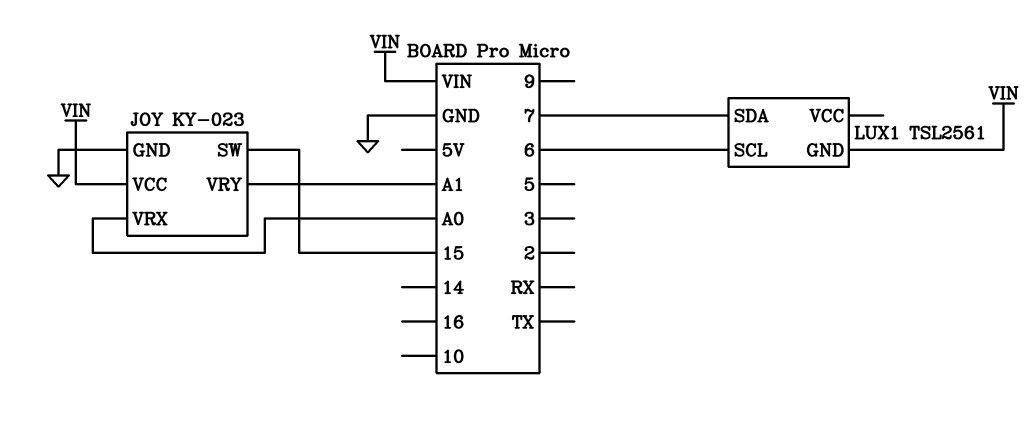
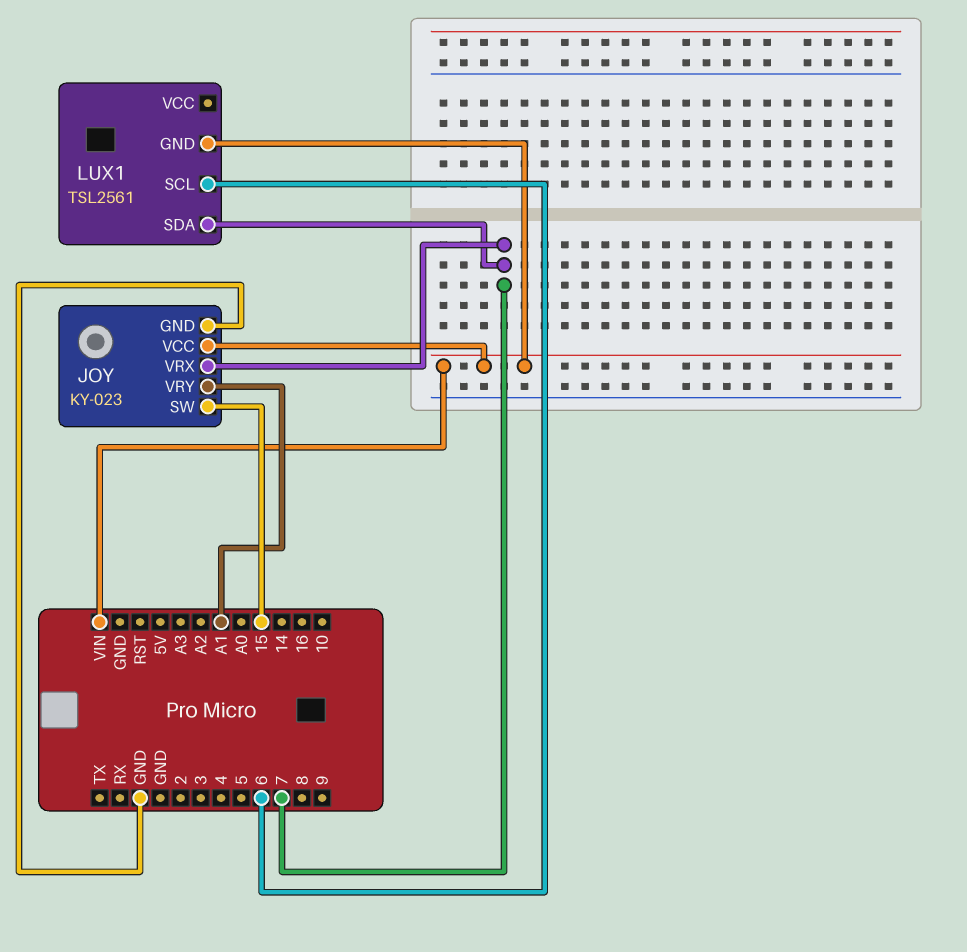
JOY pin VRX: A0 -> 7

